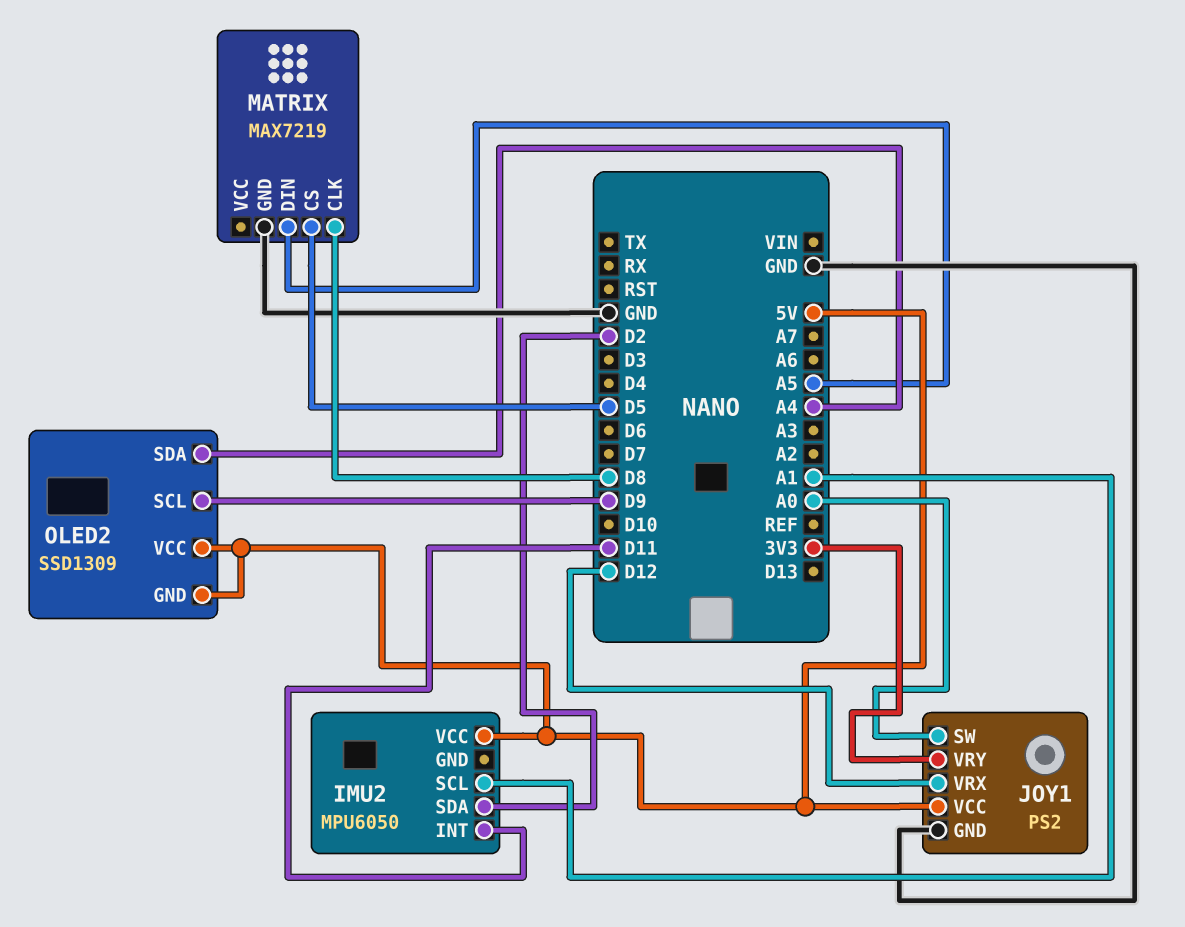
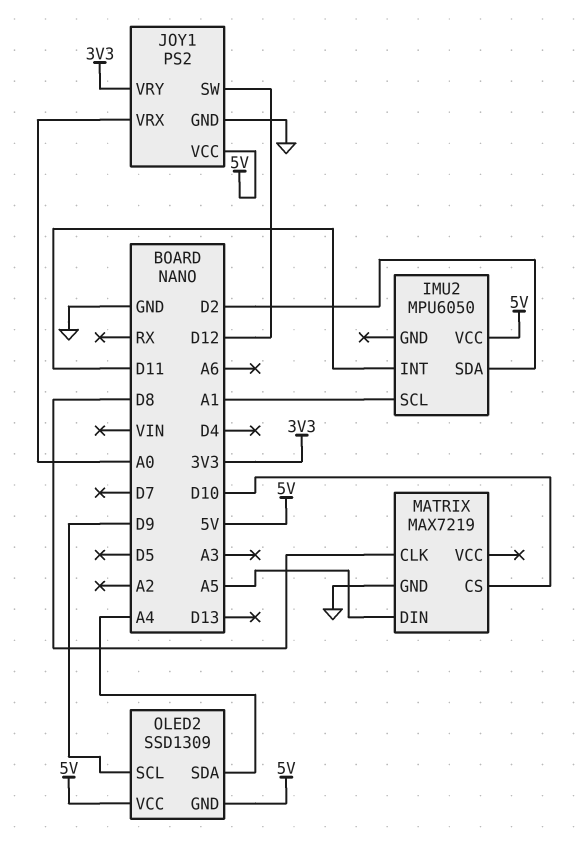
JOY1 pin SW: A0 -> D12
JOY1 pin VRX: D12 -> A0
MATRIX pin CS: D5 -> D10

